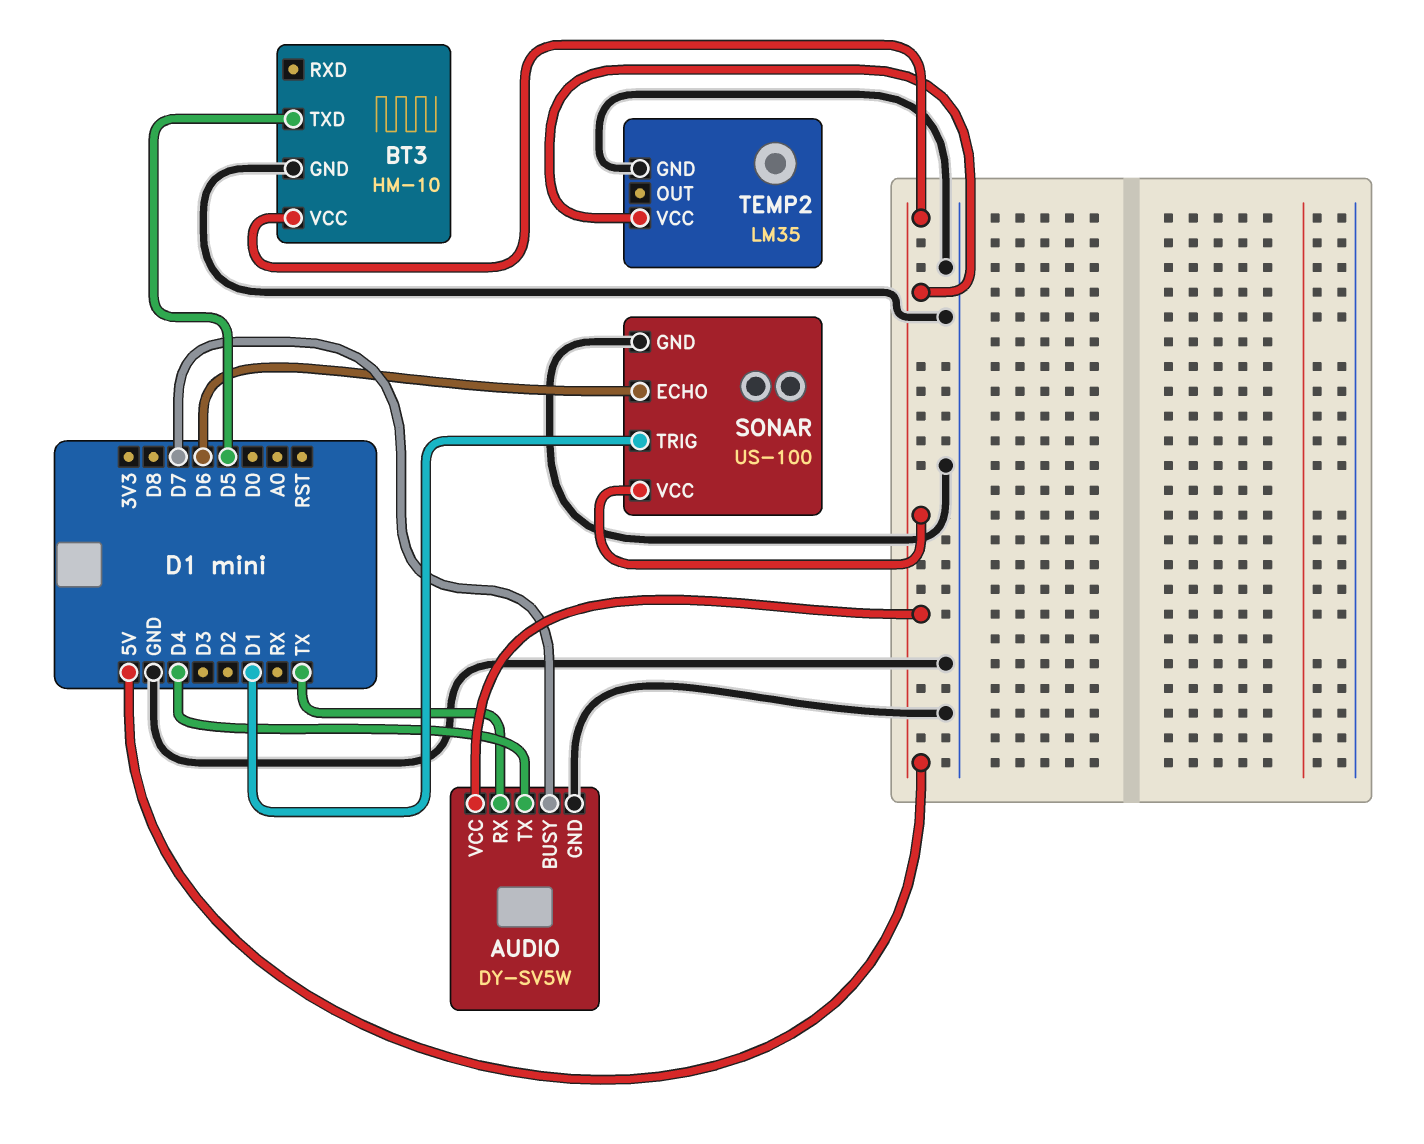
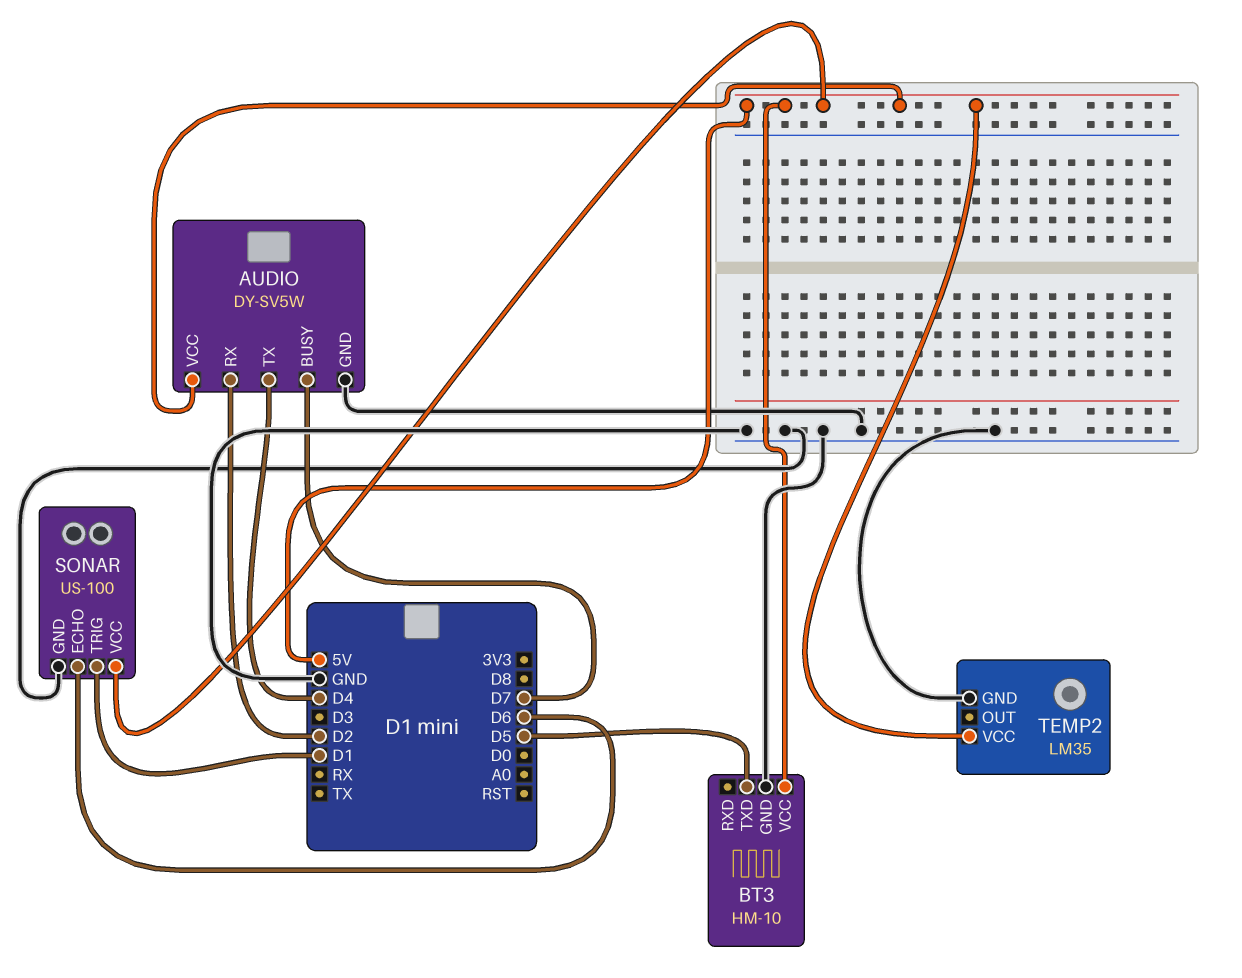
AUDIO pin RX: TX -> D2

